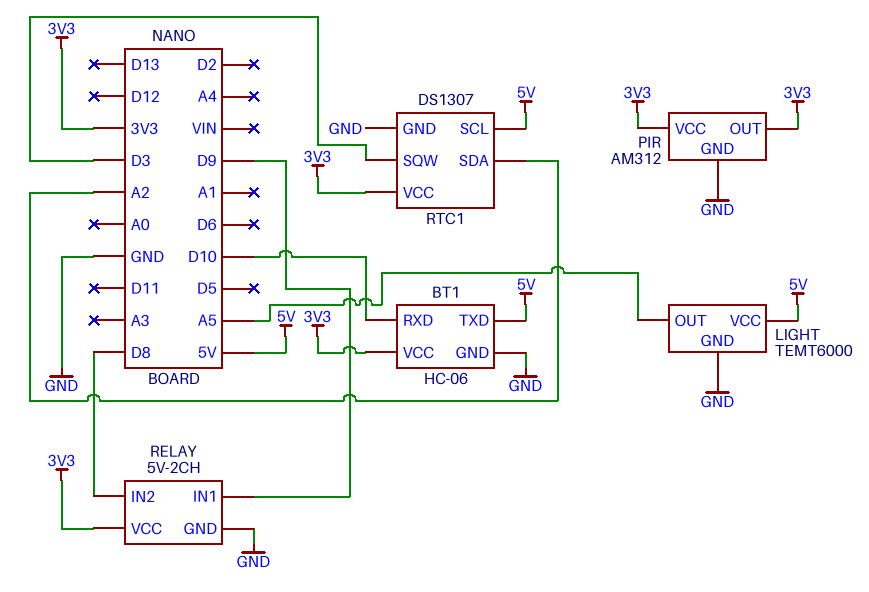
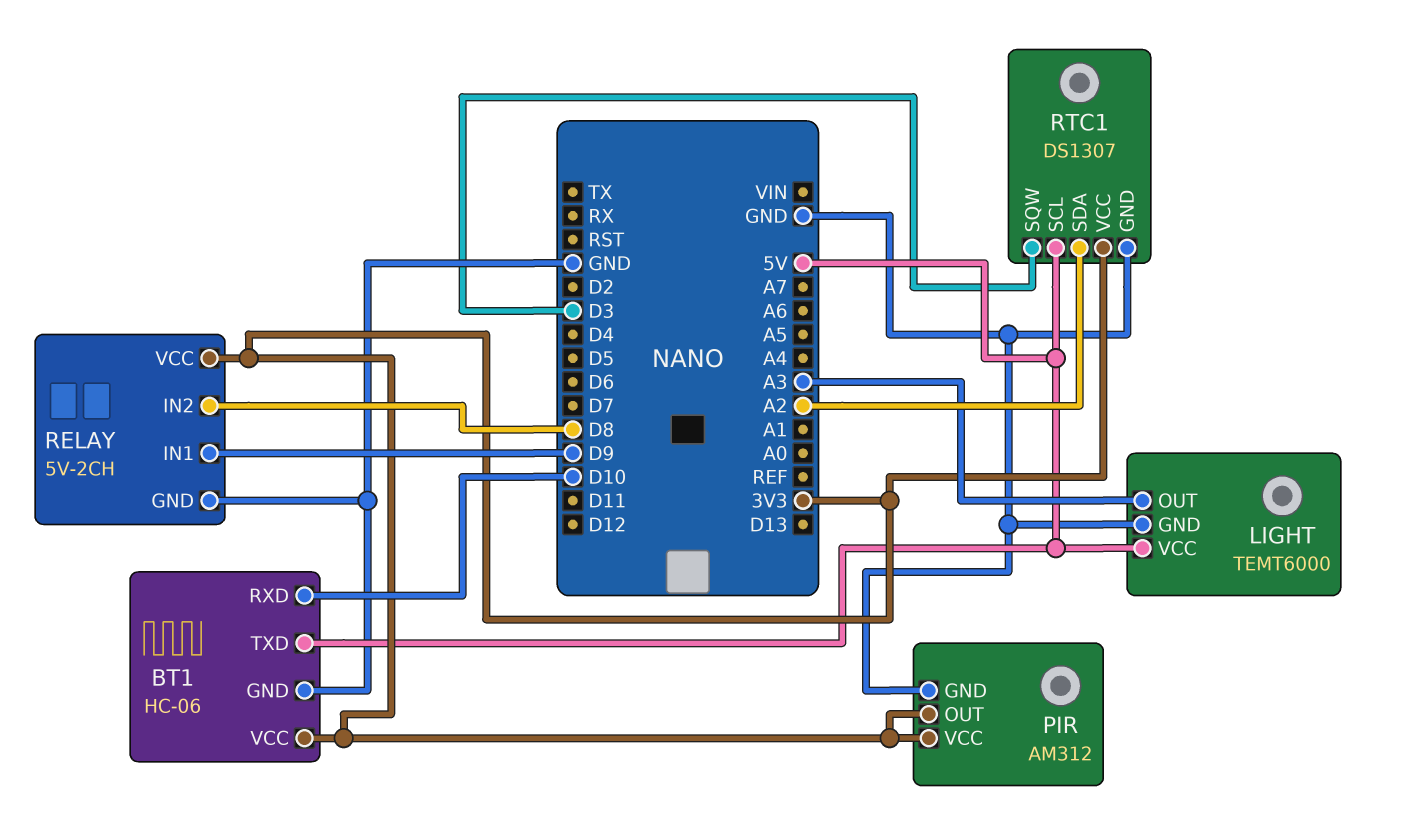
LIGHT pin OUT: A5 -> A3

